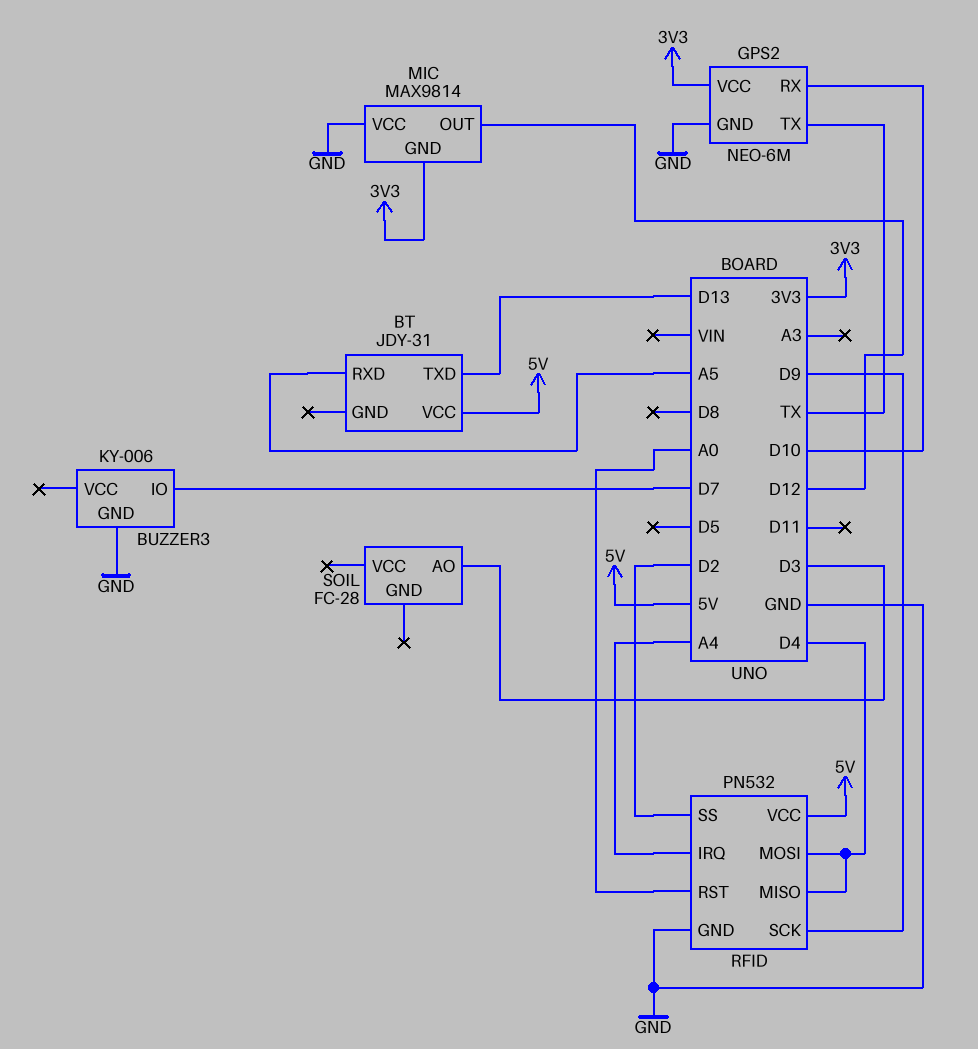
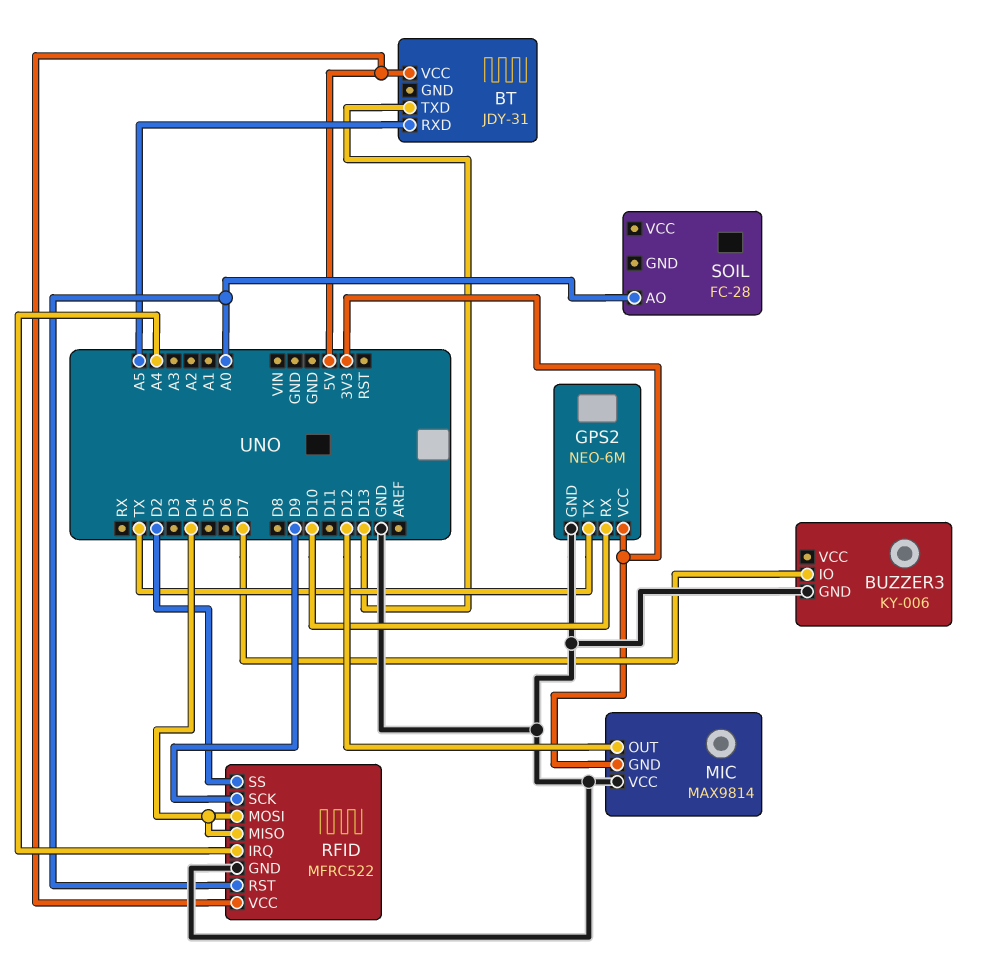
RFID: PN532 -> MFRC522
SOIL pin AO: D3 -> A0

